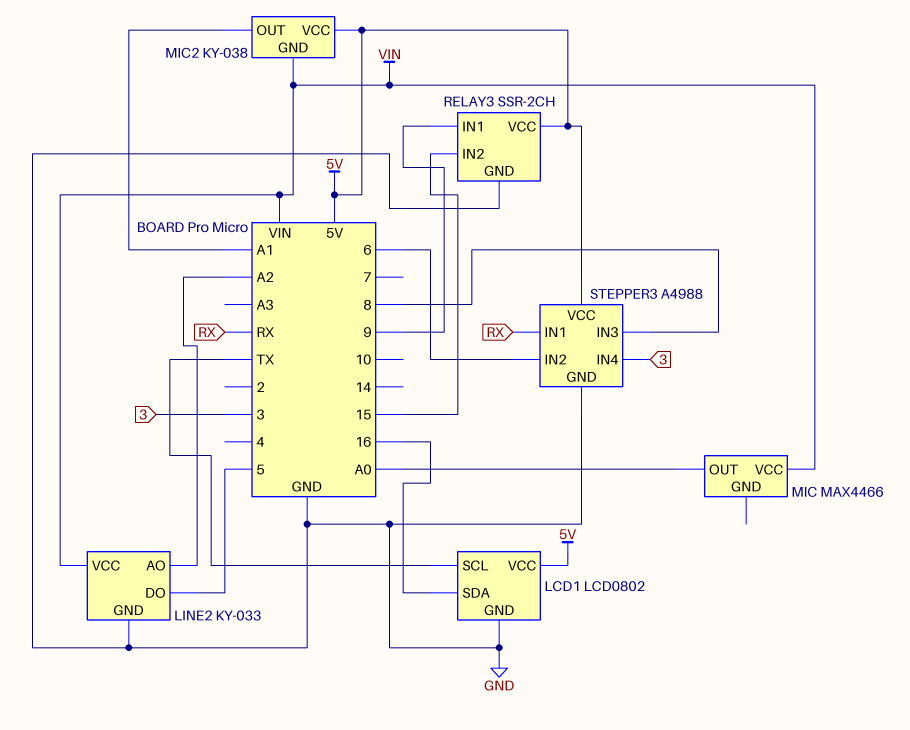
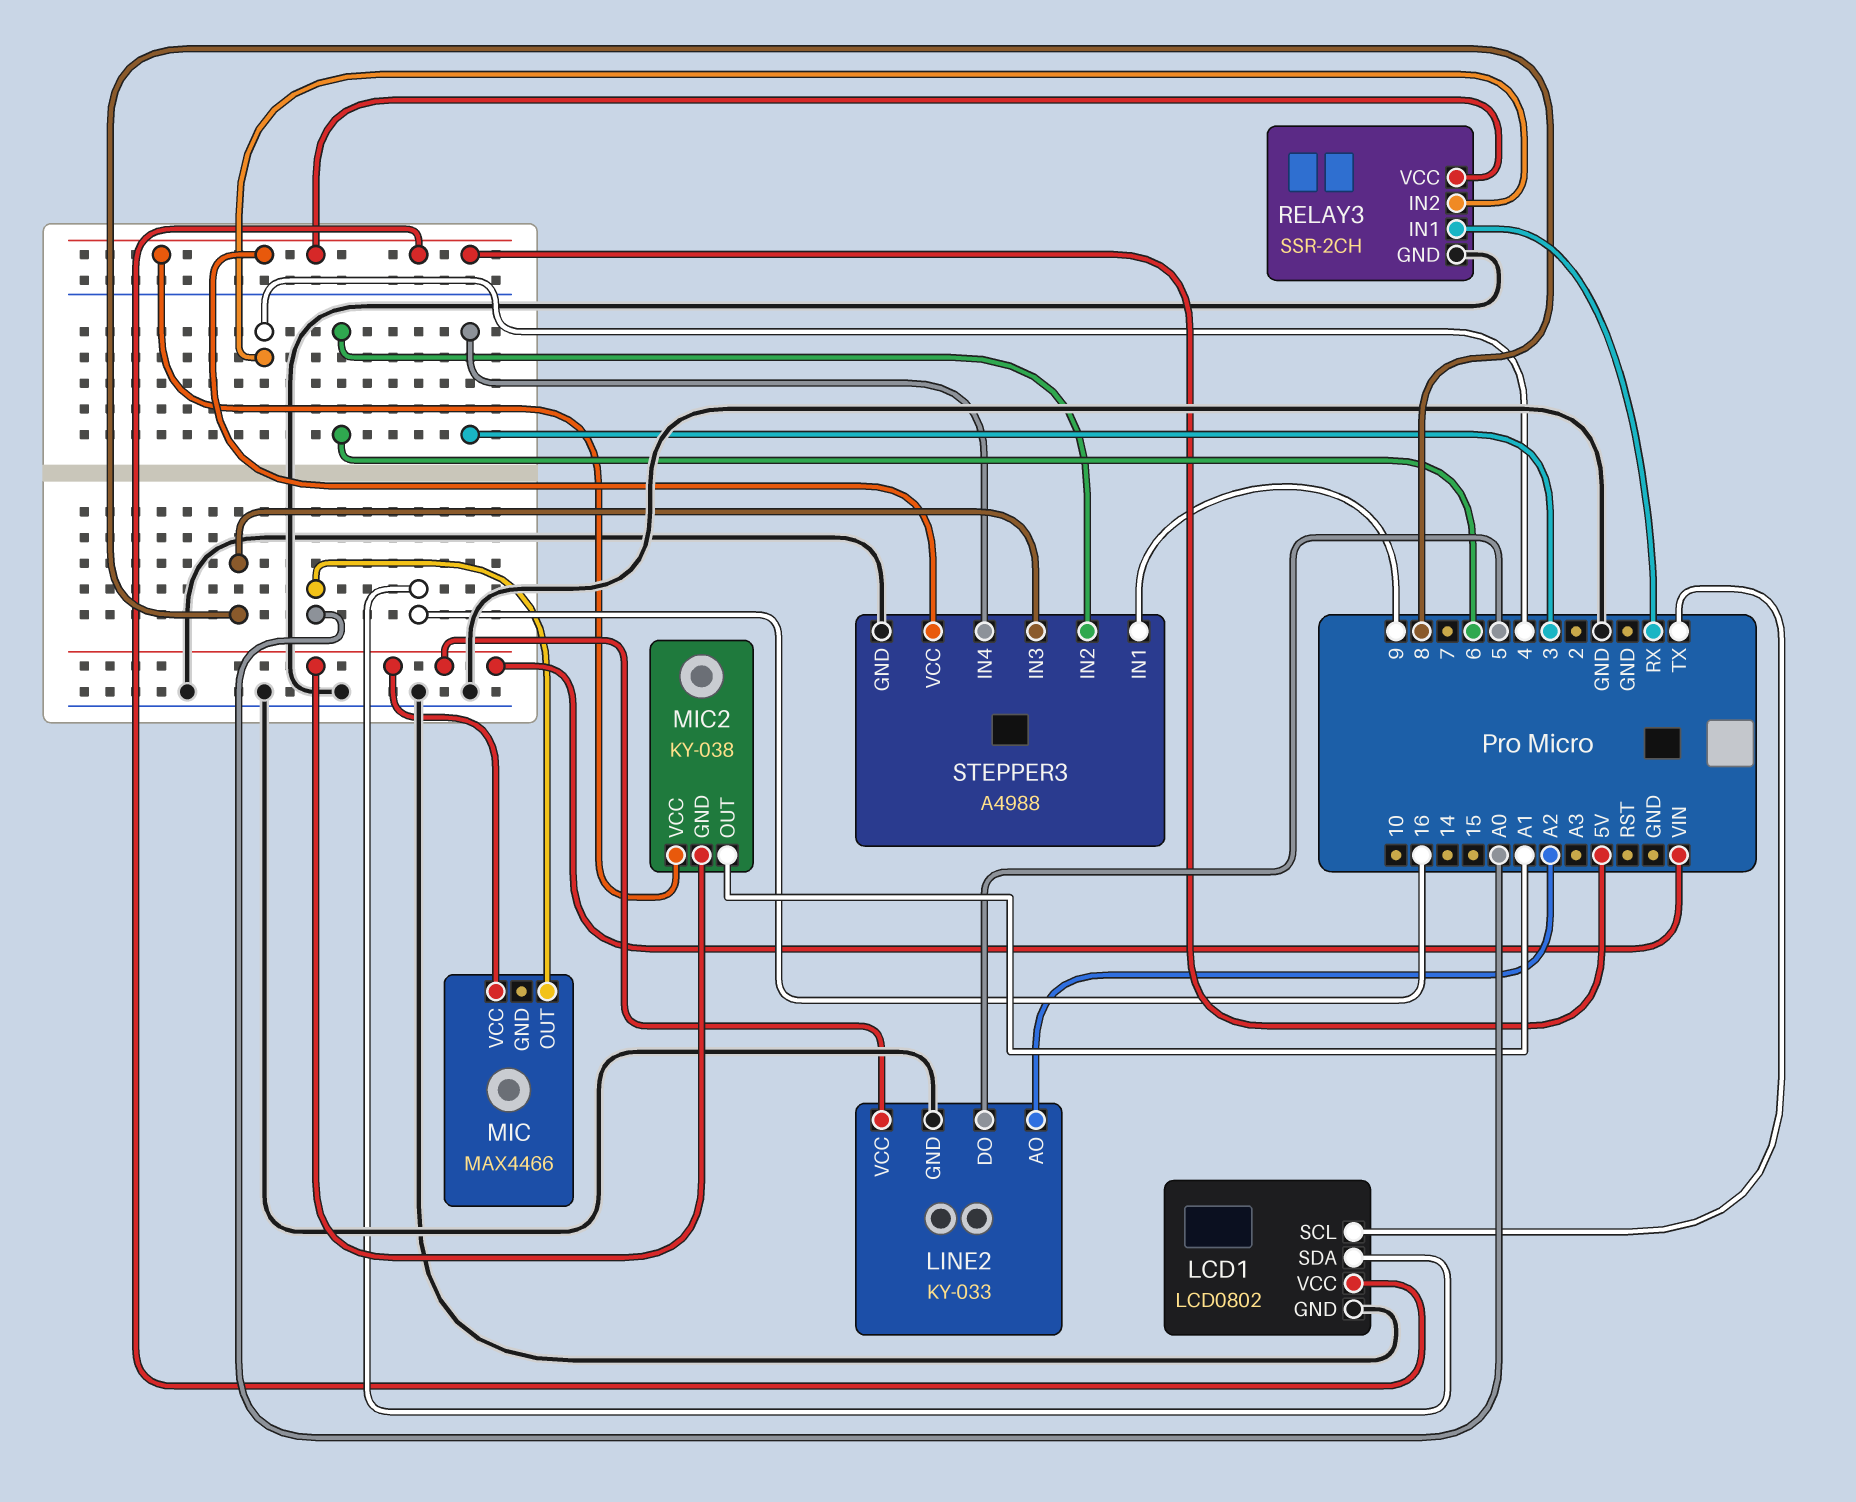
RELAY3 pin IN1: 9 -> RX
RELAY3 pin IN2: 15 -> 4
STEPPER3 pin IN1: RX -> 9

